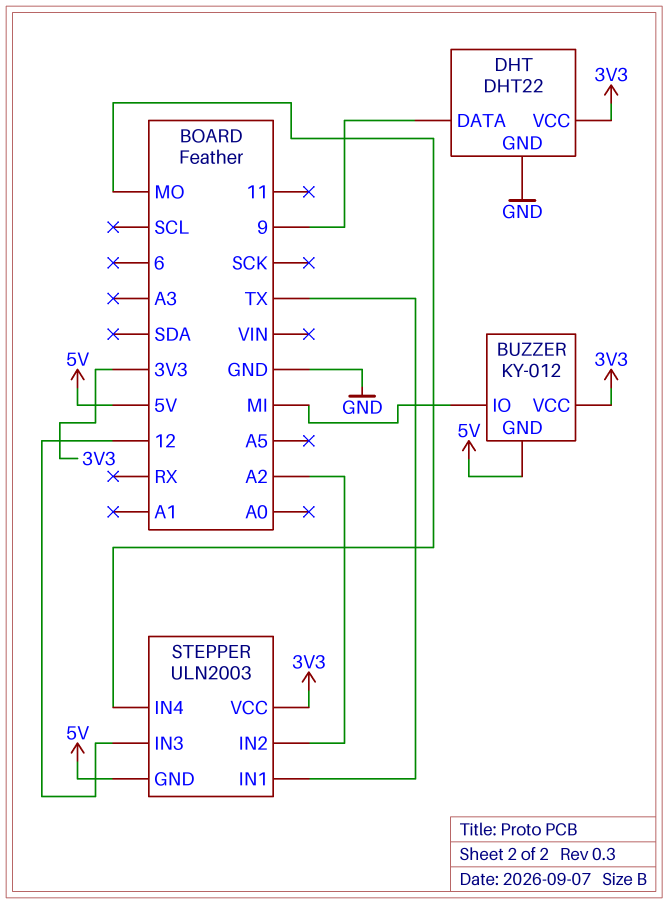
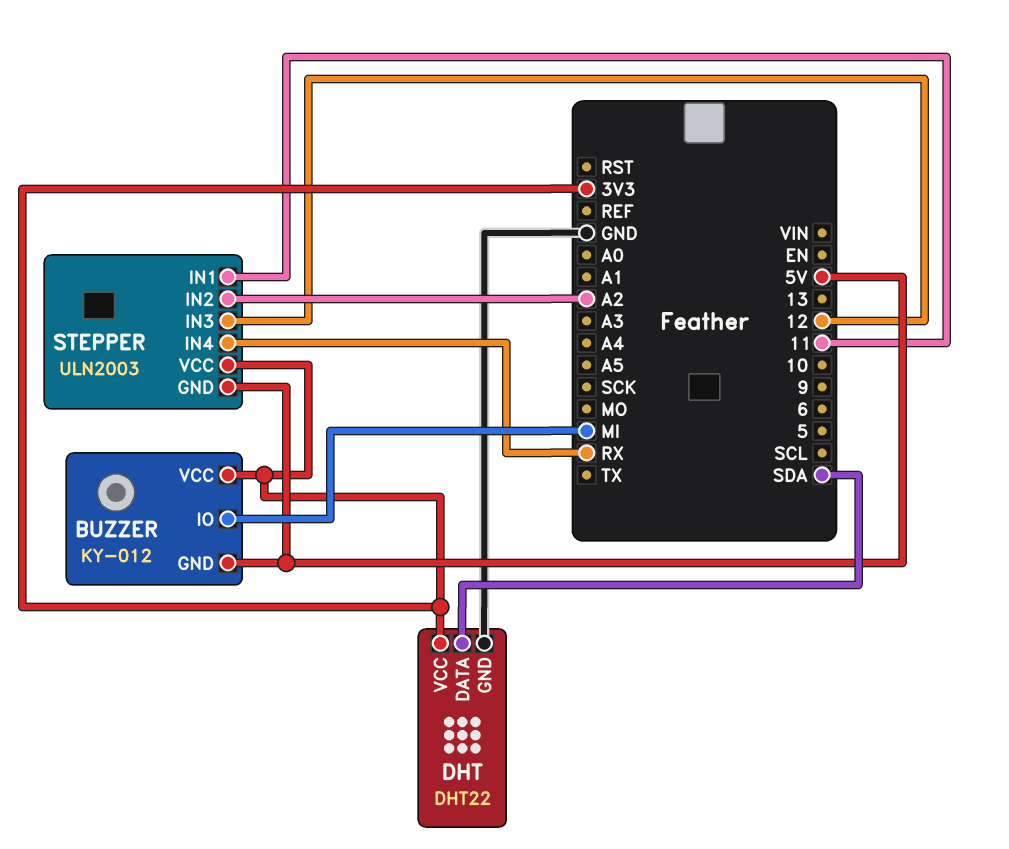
DHT pin DATA: 9 -> SDA
STEPPER pin IN1: TX -> 11
STEPPER pin IN4: MO -> RX

